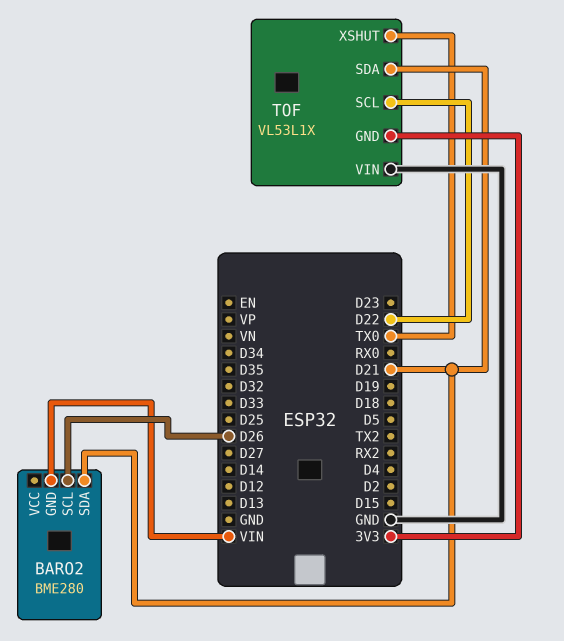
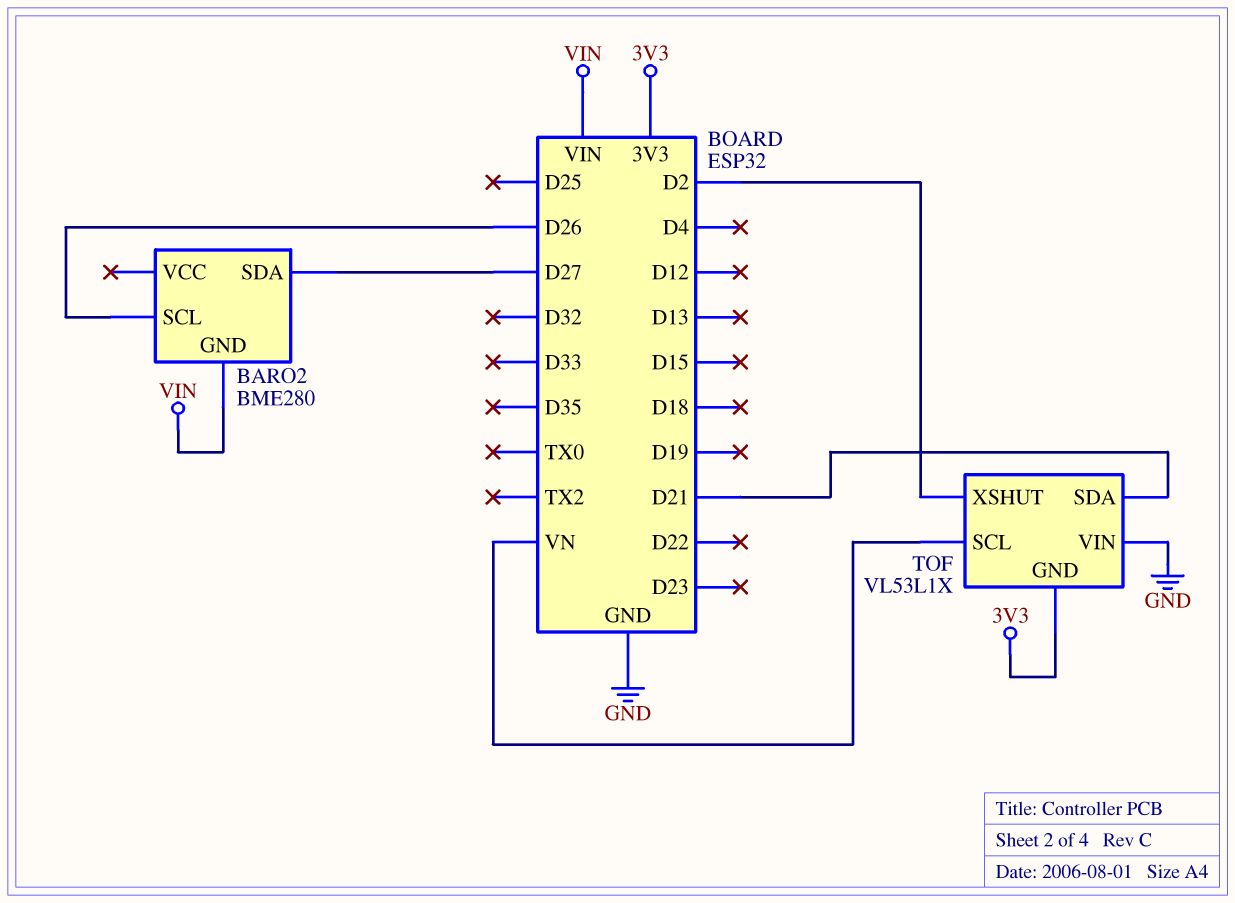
BARO2 pin SDA: D21 -> D27
TOF pin SCL: D22 -> VN
TOF pin XSHUT: TX0 -> D2

